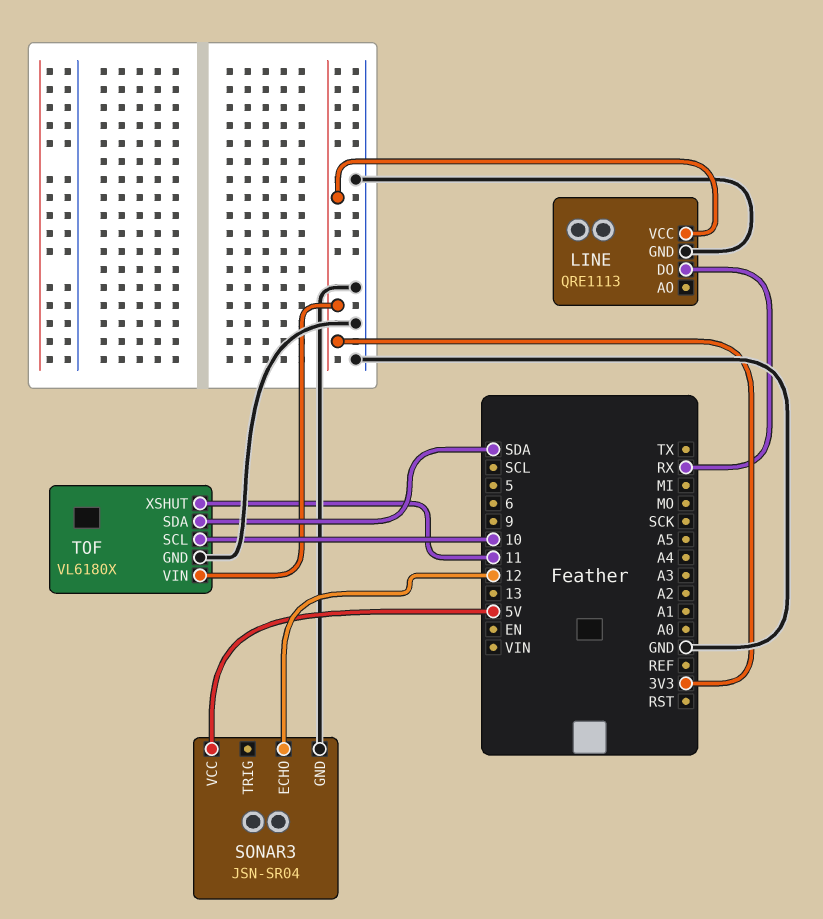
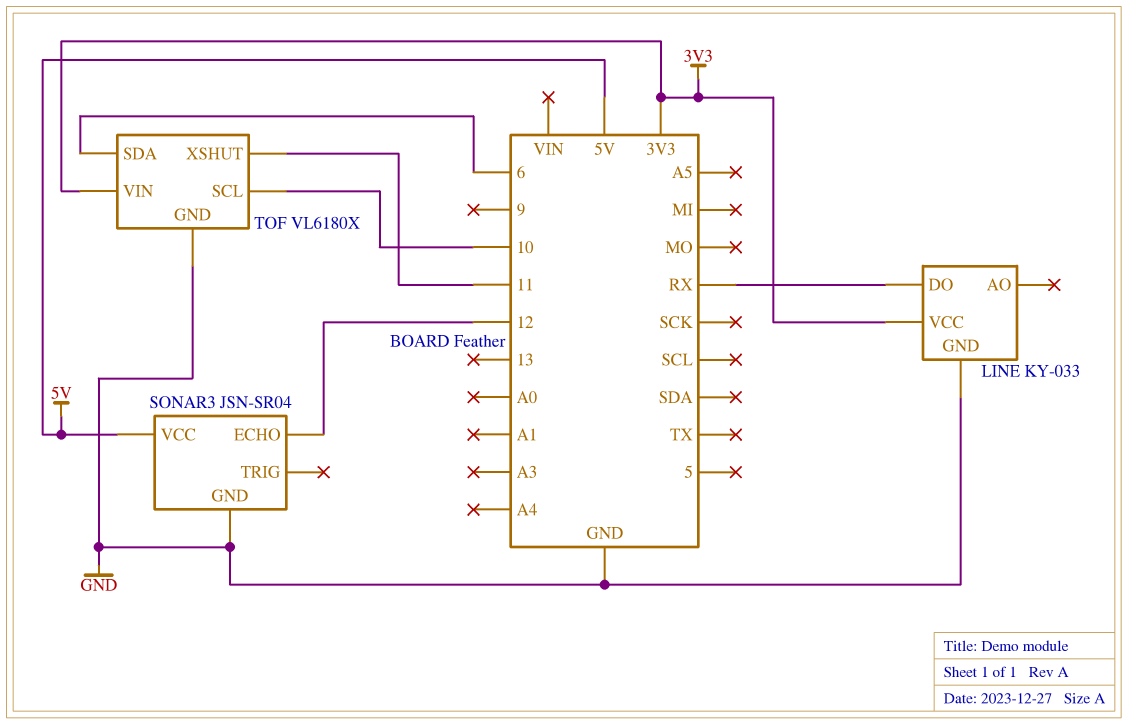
LINE: QRE1113 -> KY-033
TOF pin SDA: SDA -> 6

